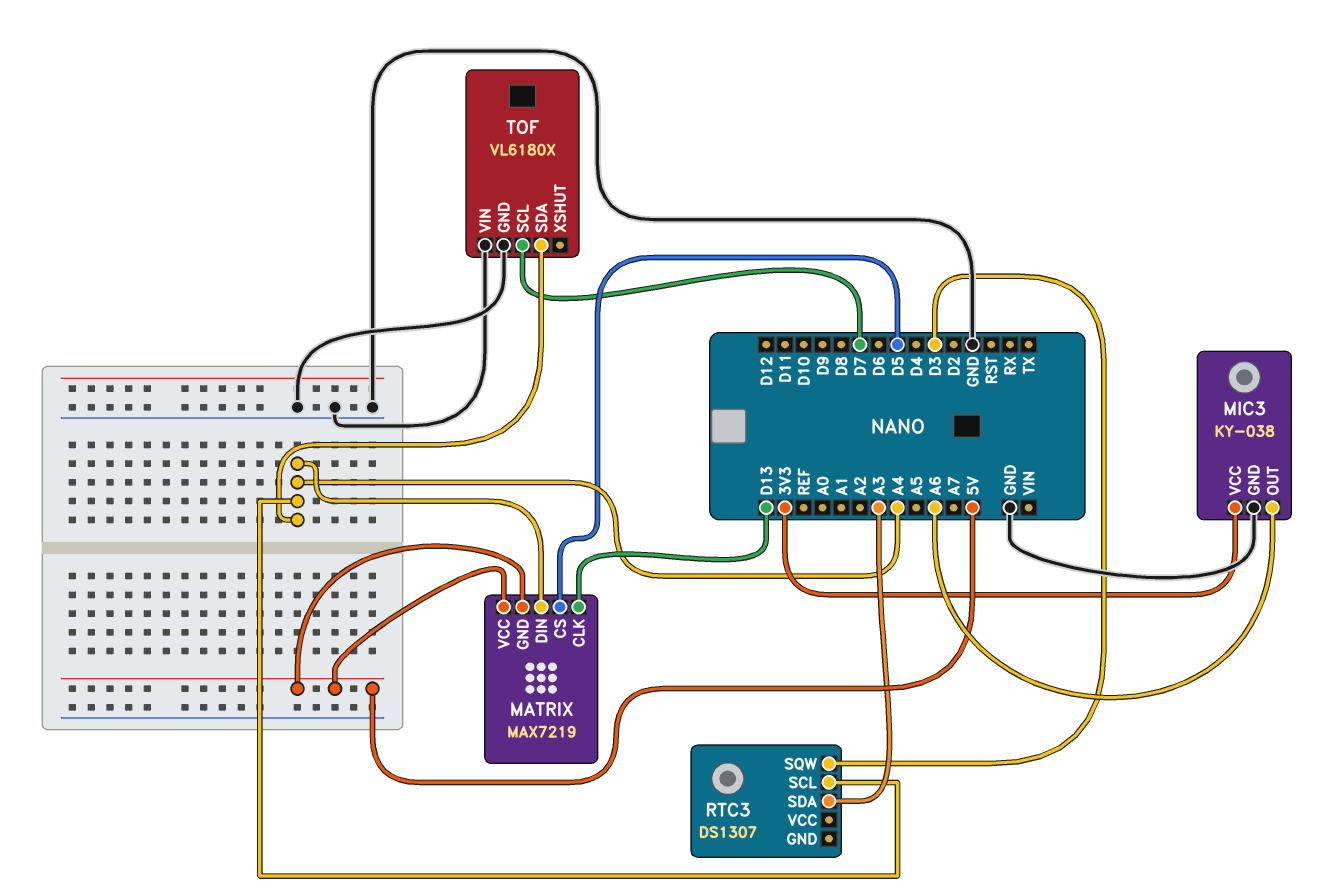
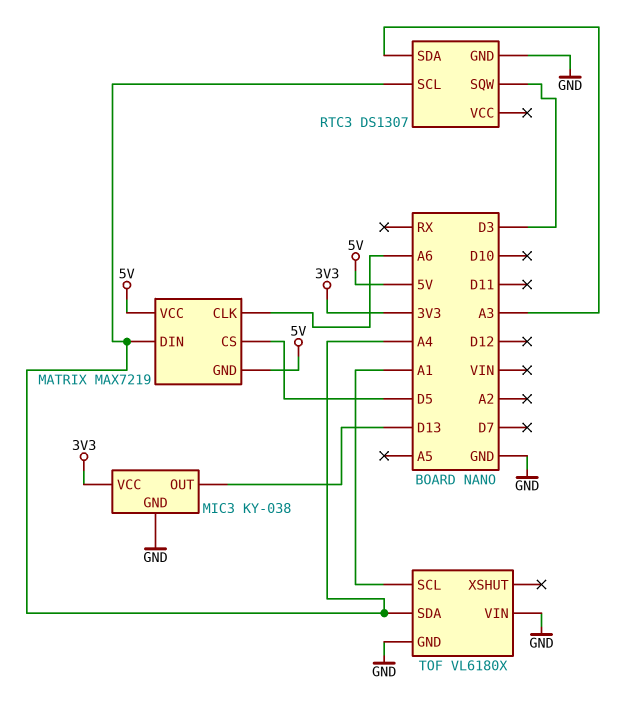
MATRIX pin CLK: D13 -> A6
MIC3 pin OUT: A6 -> D13
RTC3 pin GND: none -> GND
TOF pin SCL: D7 -> A1

